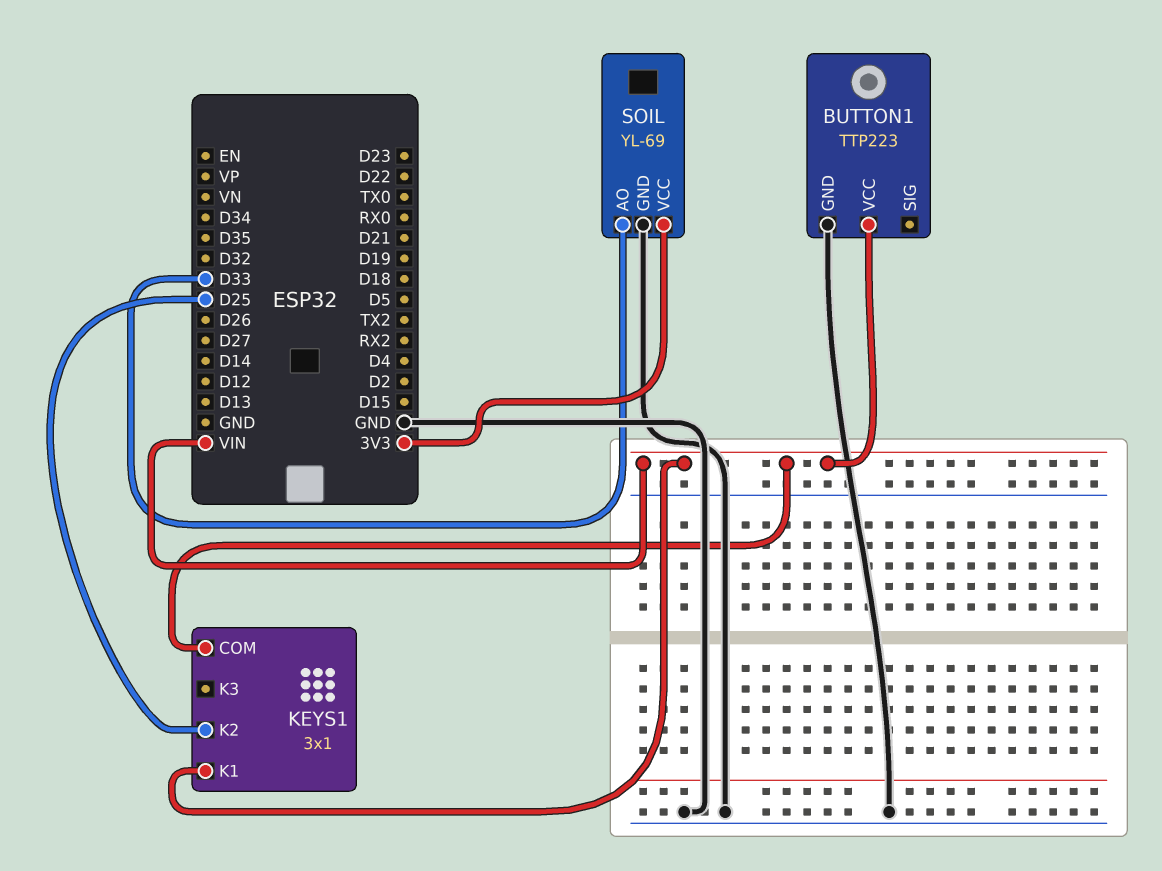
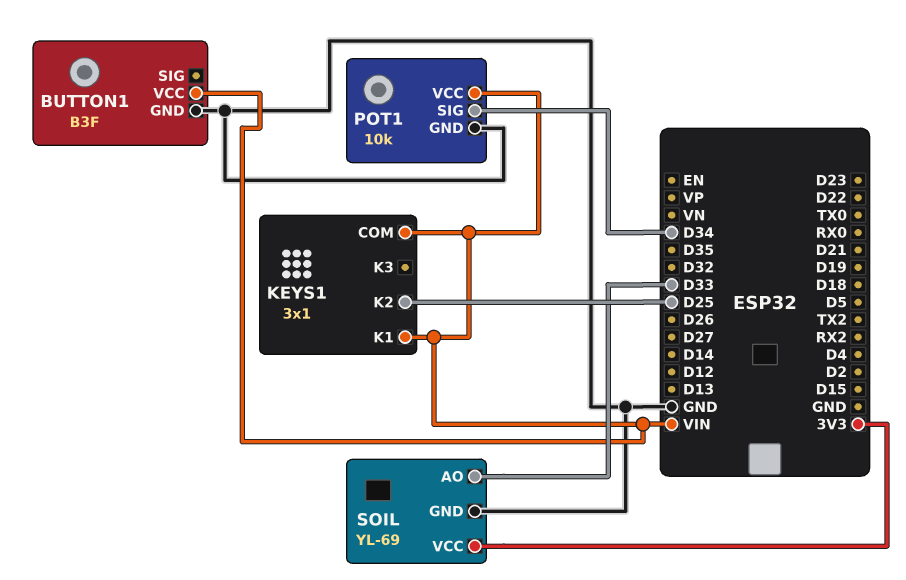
BUTTON1: TTP223 -> B3F
POT1: none -> 10k
POT1 pin GND: none -> GND
POT1 pin SIG: none -> D34
POT1 pin VCC: none -> VIN

